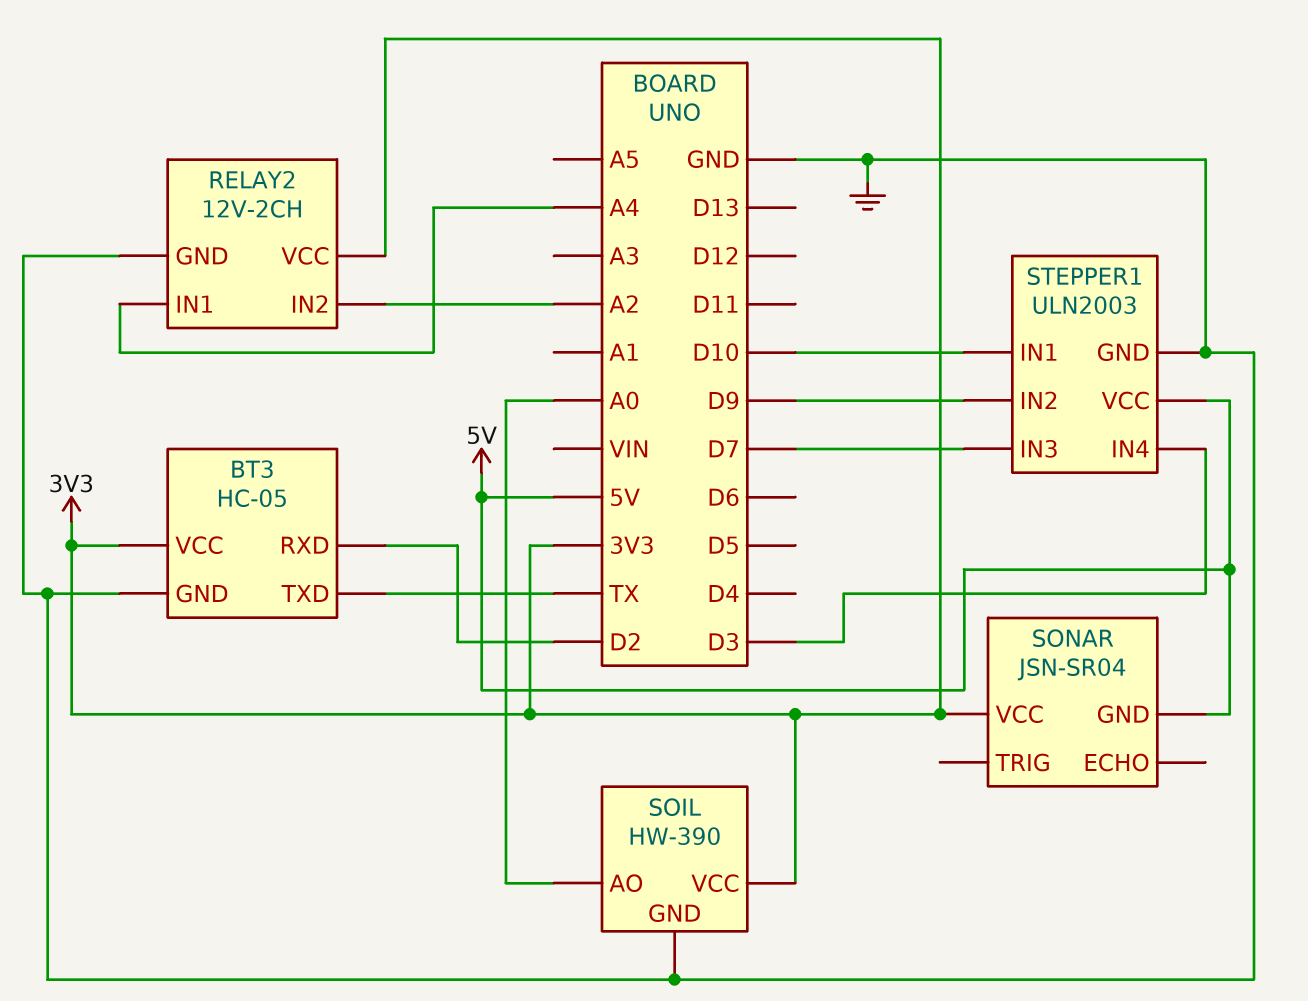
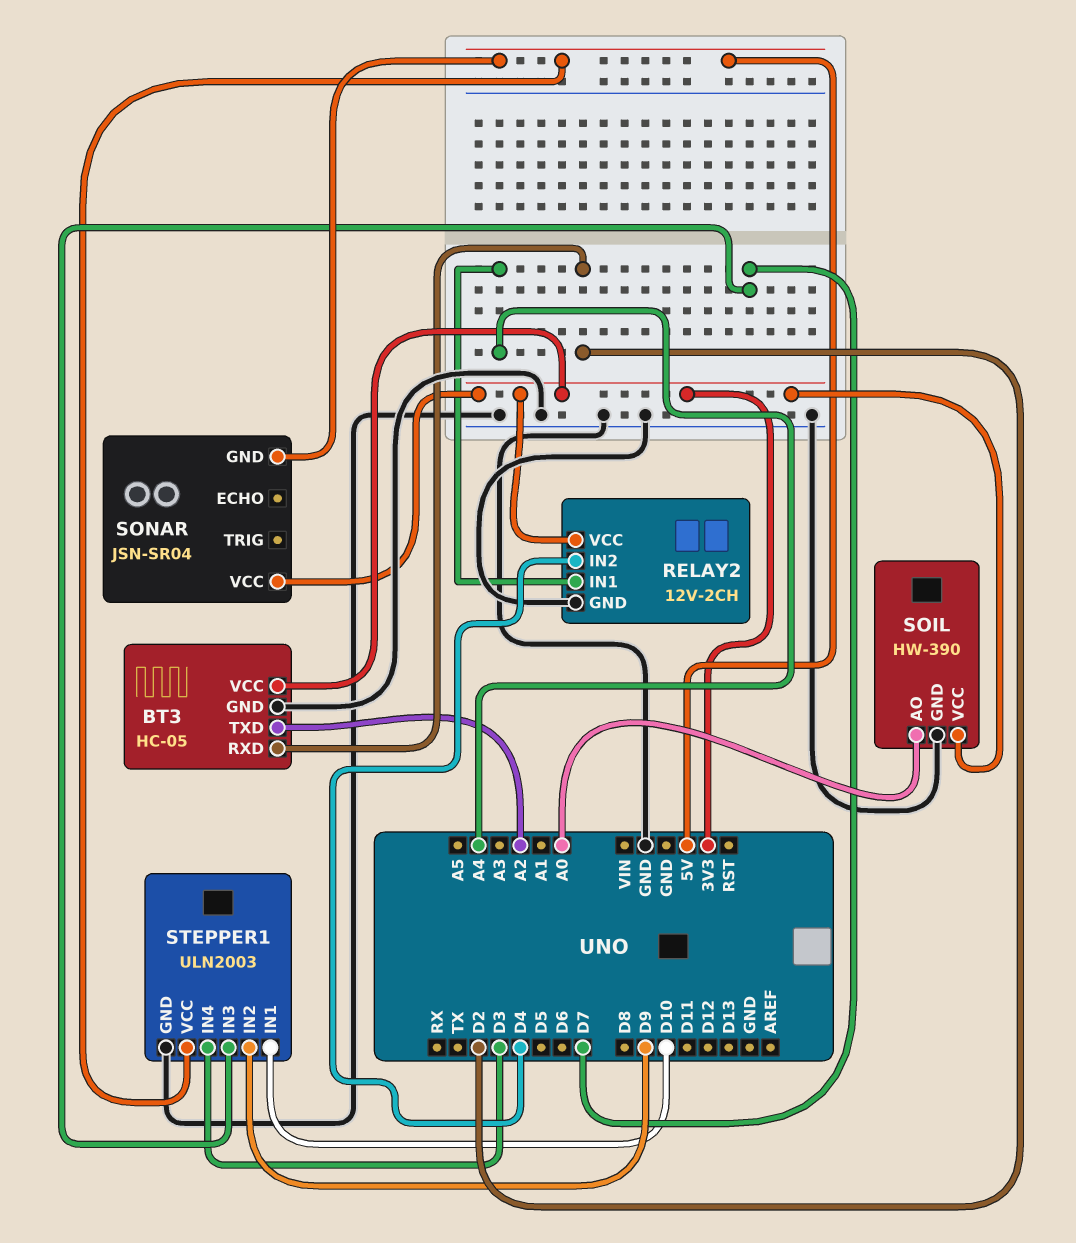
BT3 pin TXD: TX -> A2
RELAY2 pin IN2: A2 -> D4

